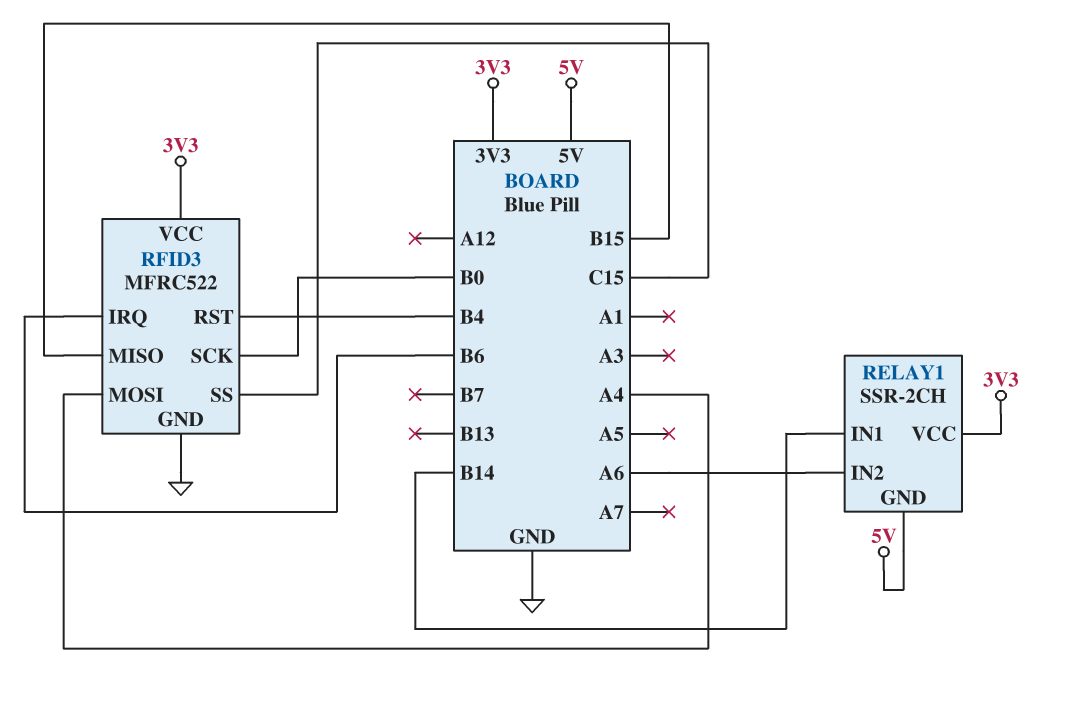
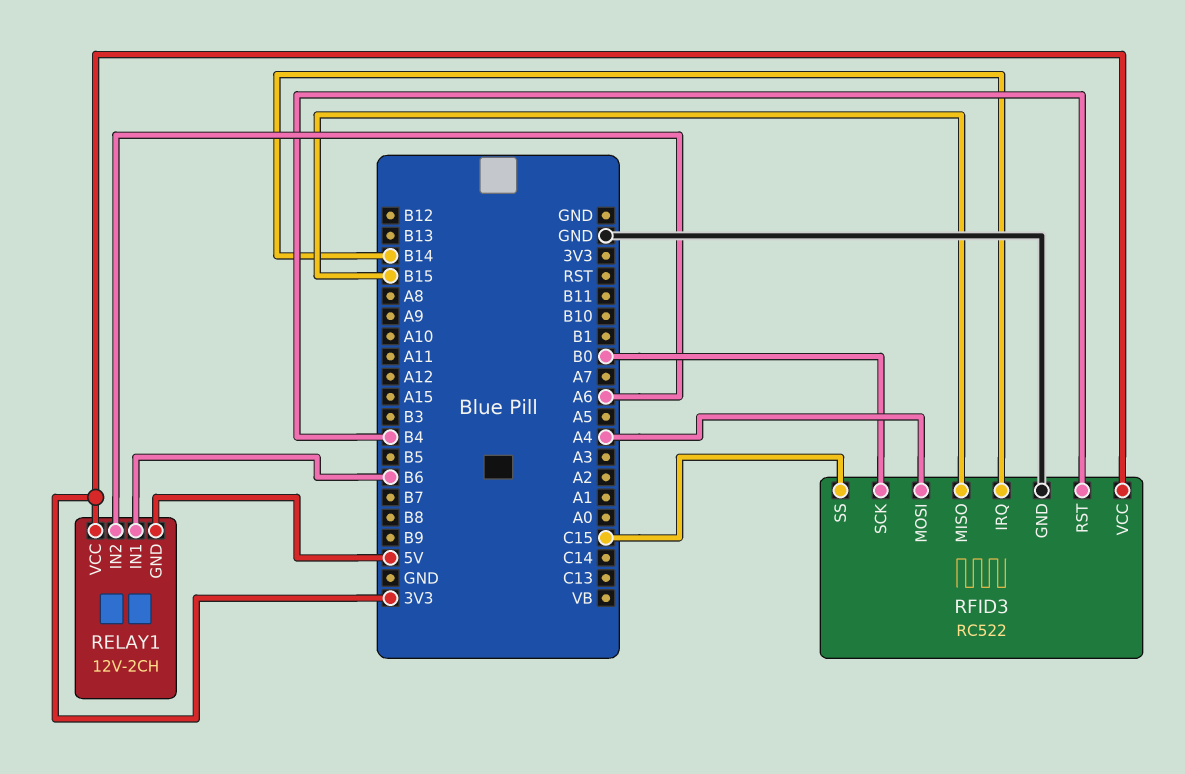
RELAY1: SSR-2CH -> 12V-2CH
RELAY1 pin IN1: B14 -> B6
RFID3: MFRC522 -> RC522
RFID3 pin IRQ: B6 -> B14

